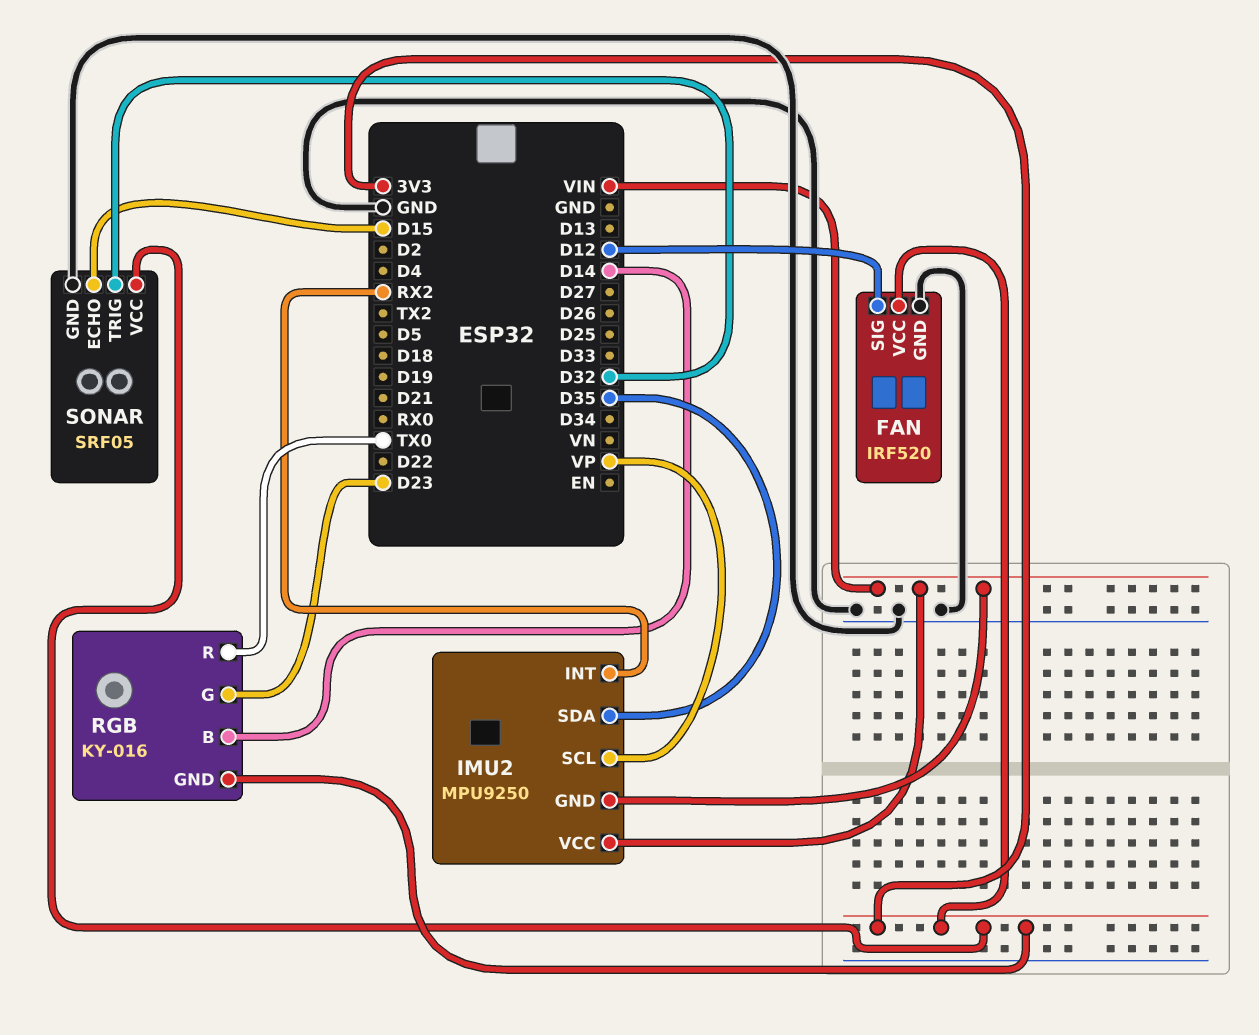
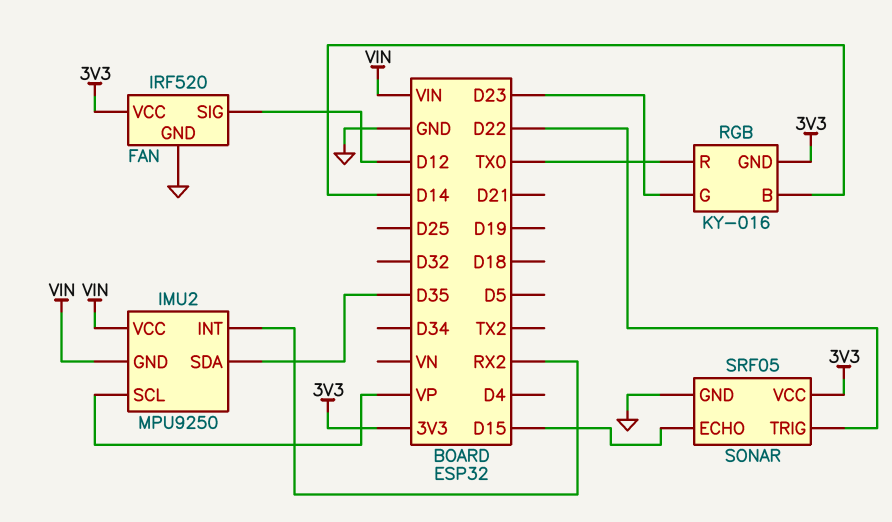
SONAR pin TRIG: D32 -> D22

